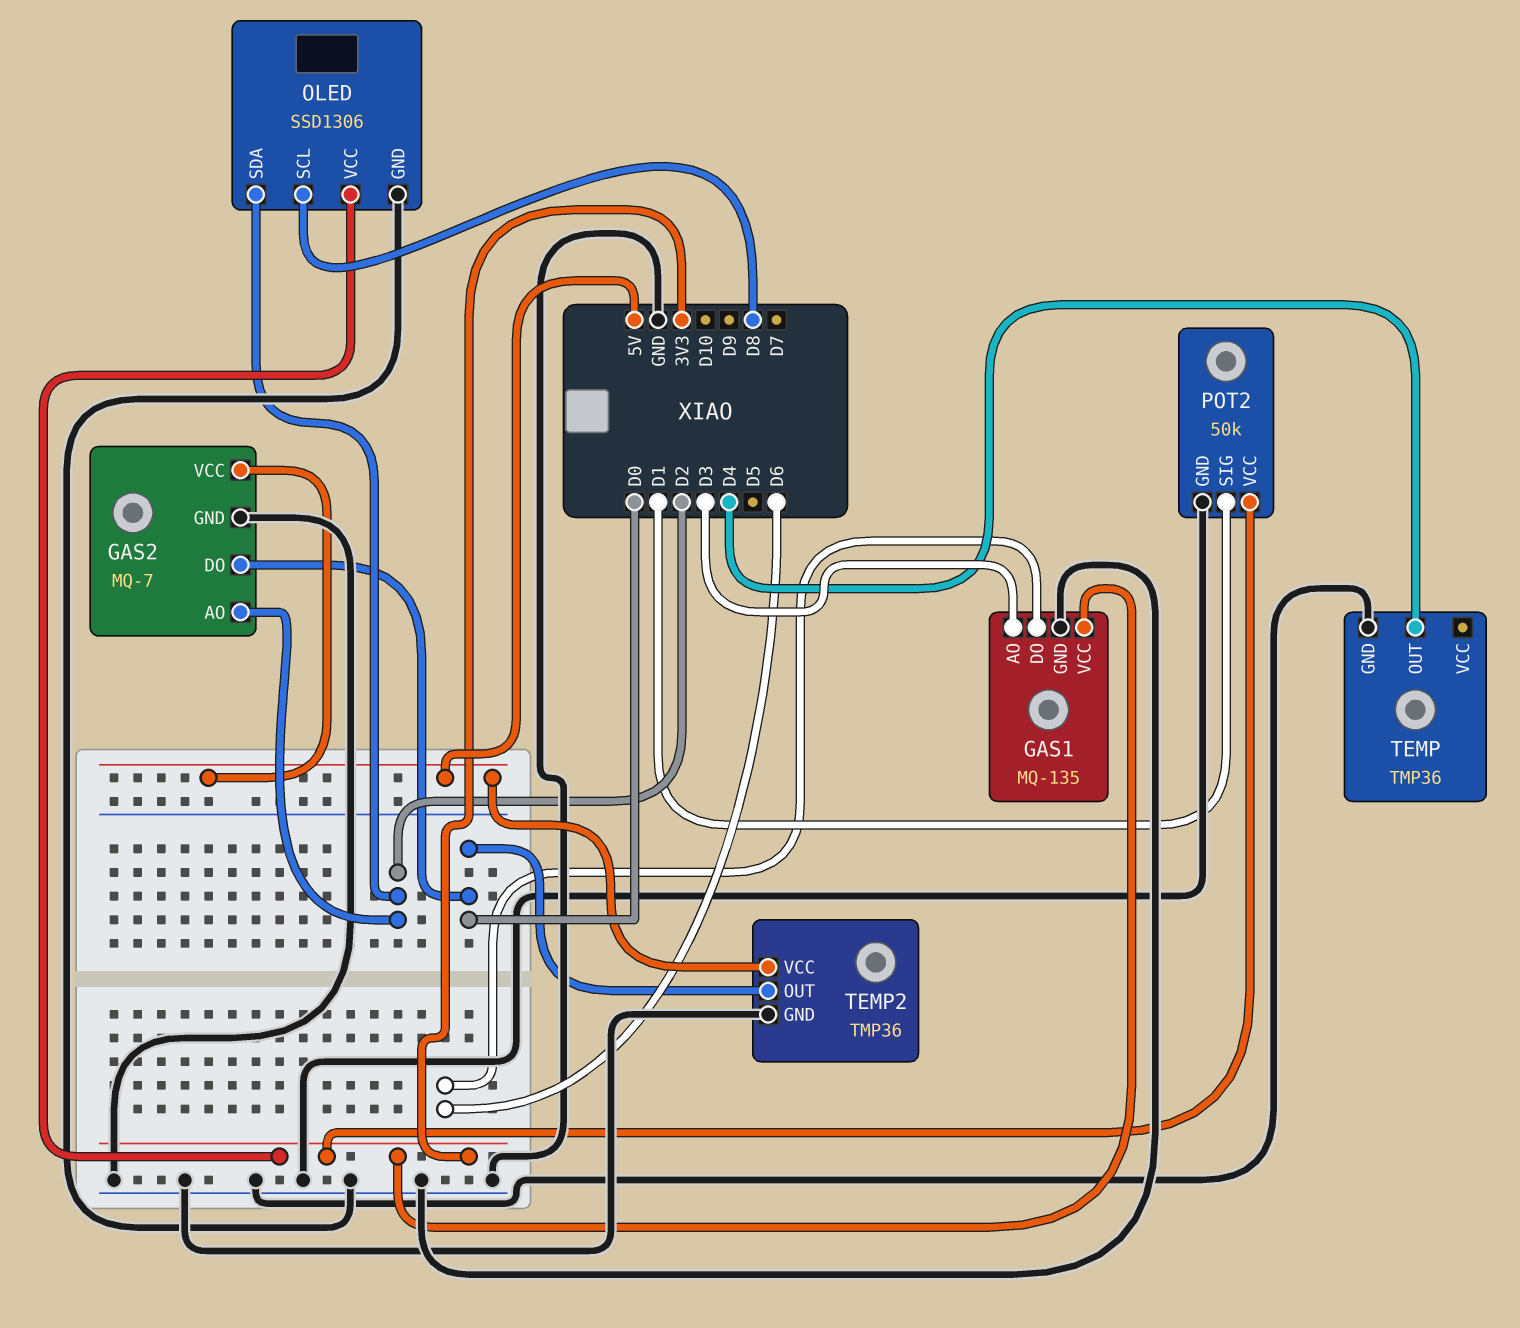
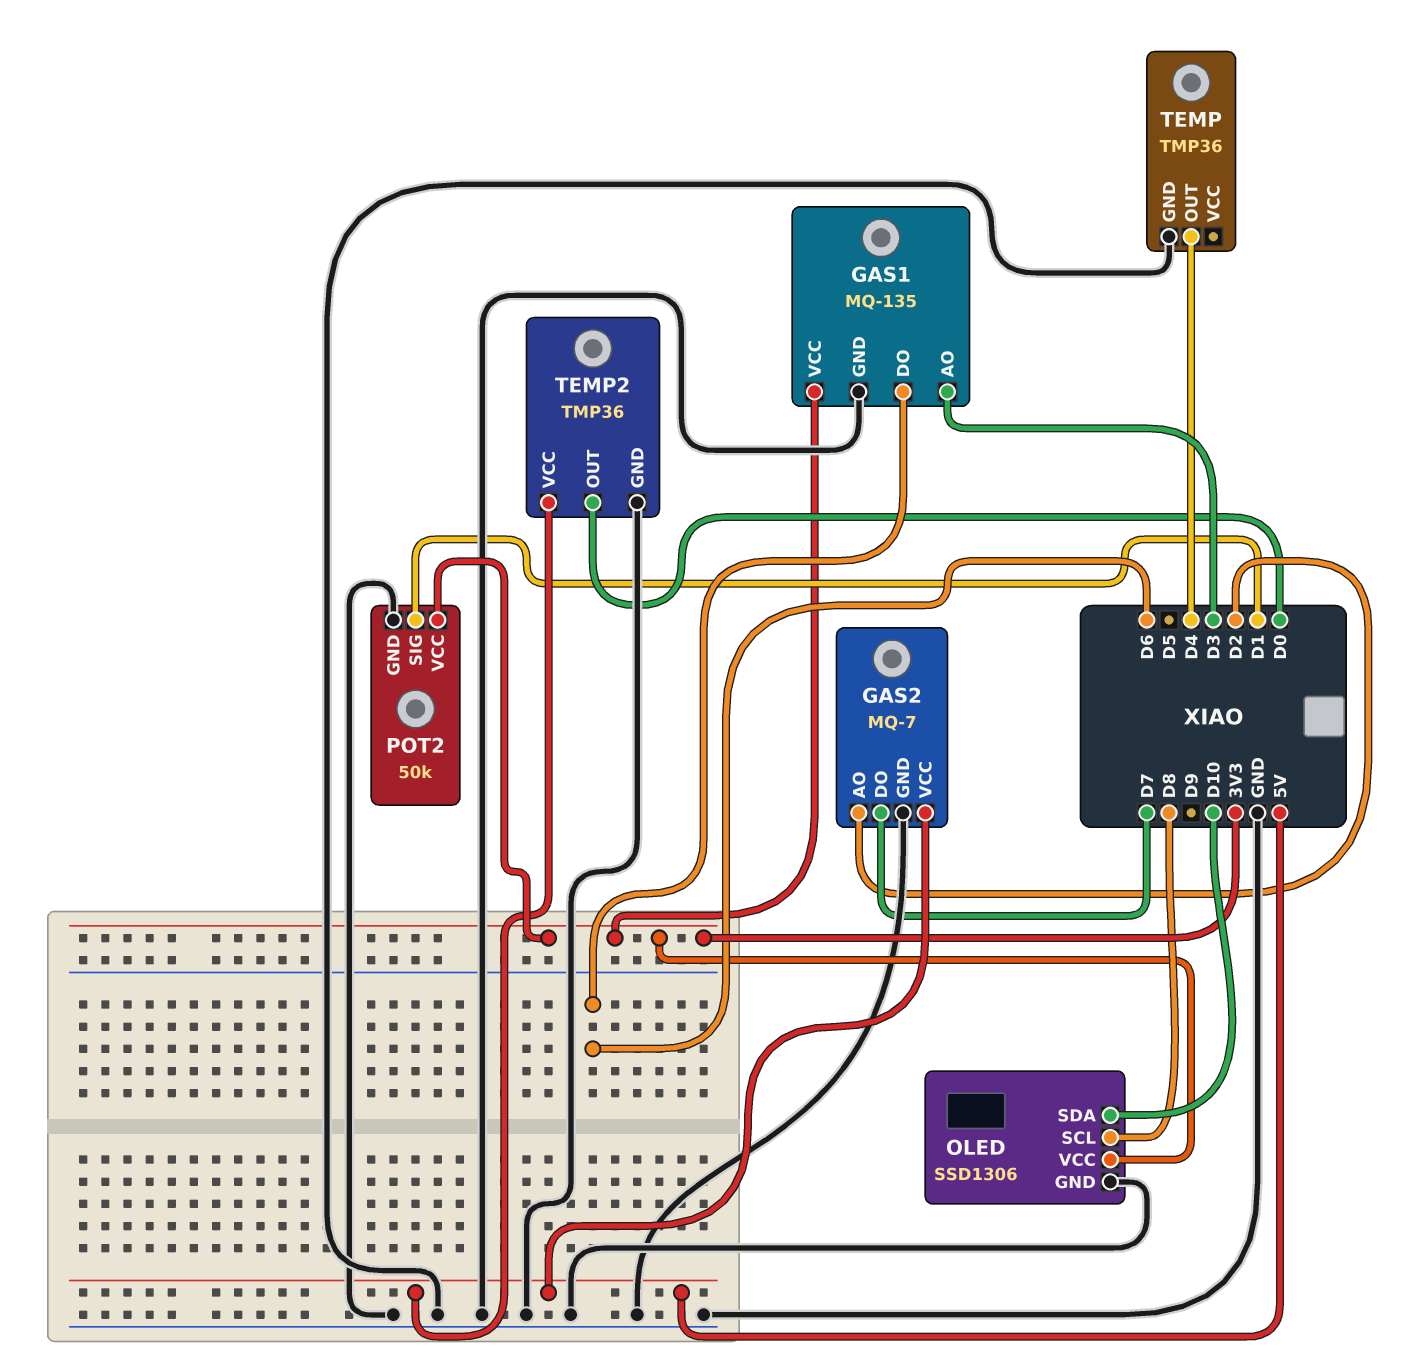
GAS2 pin DO: D0 -> D7
OLED pin SDA: D2 -> D10

